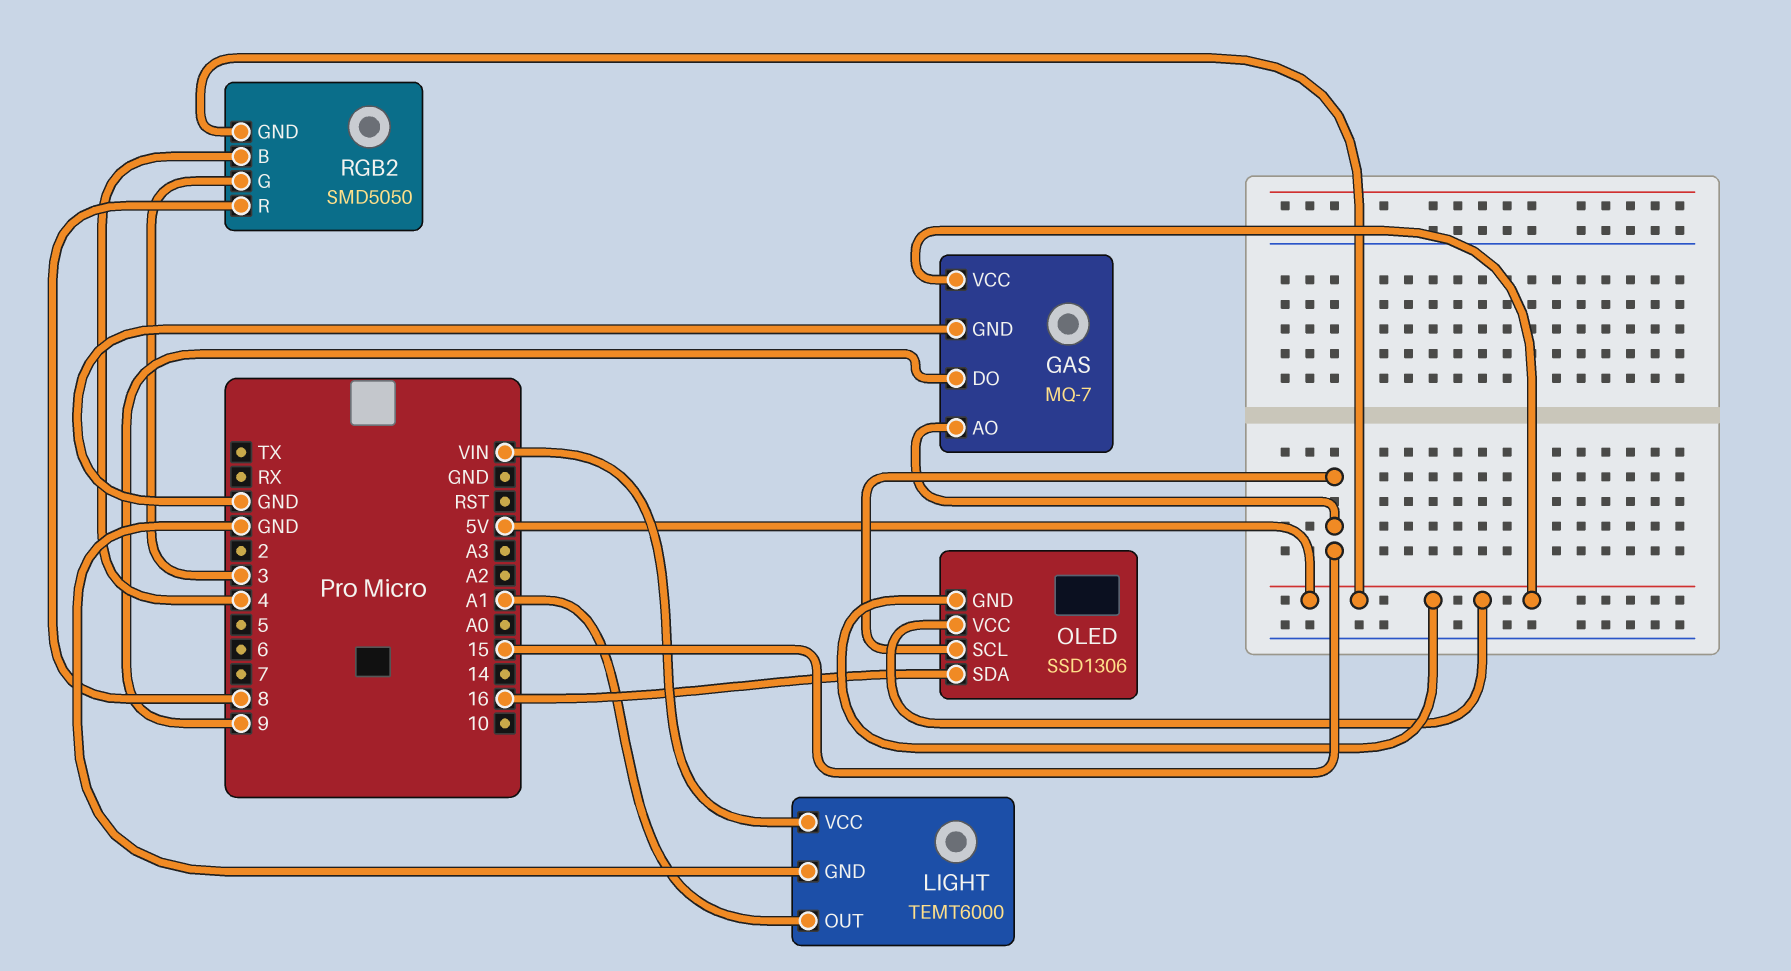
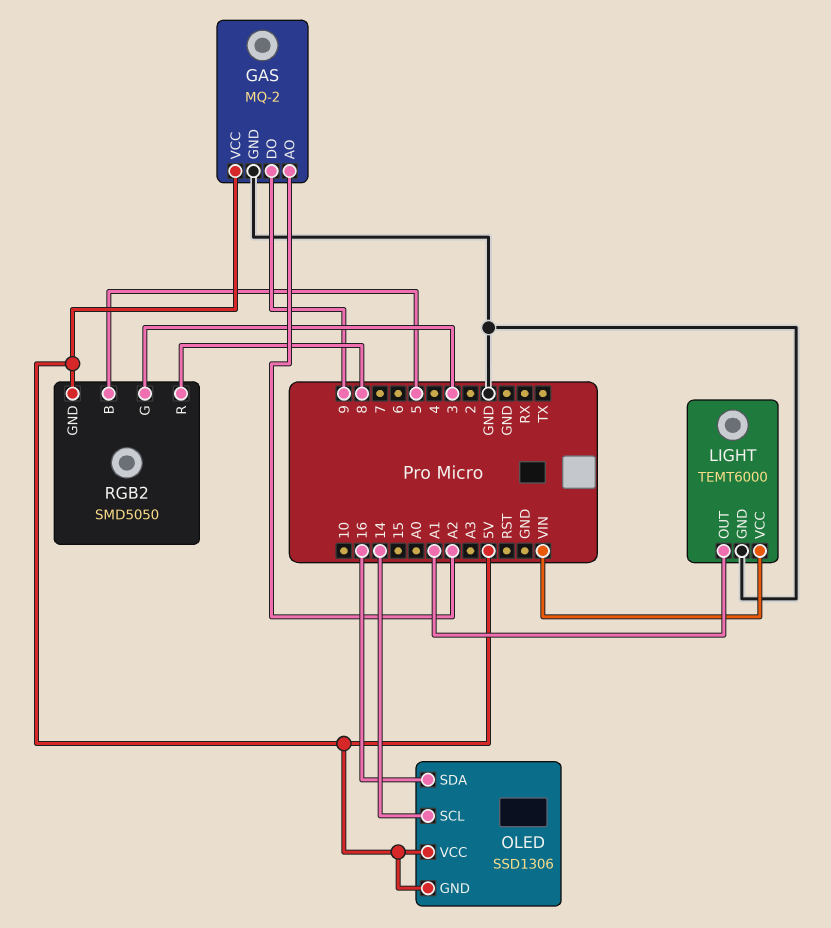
GAS: MQ-7 -> MQ-2
GAS pin AO: 15 -> A2
OLED pin SCL: 15 -> 14
RGB2 pin B: 4 -> 5

